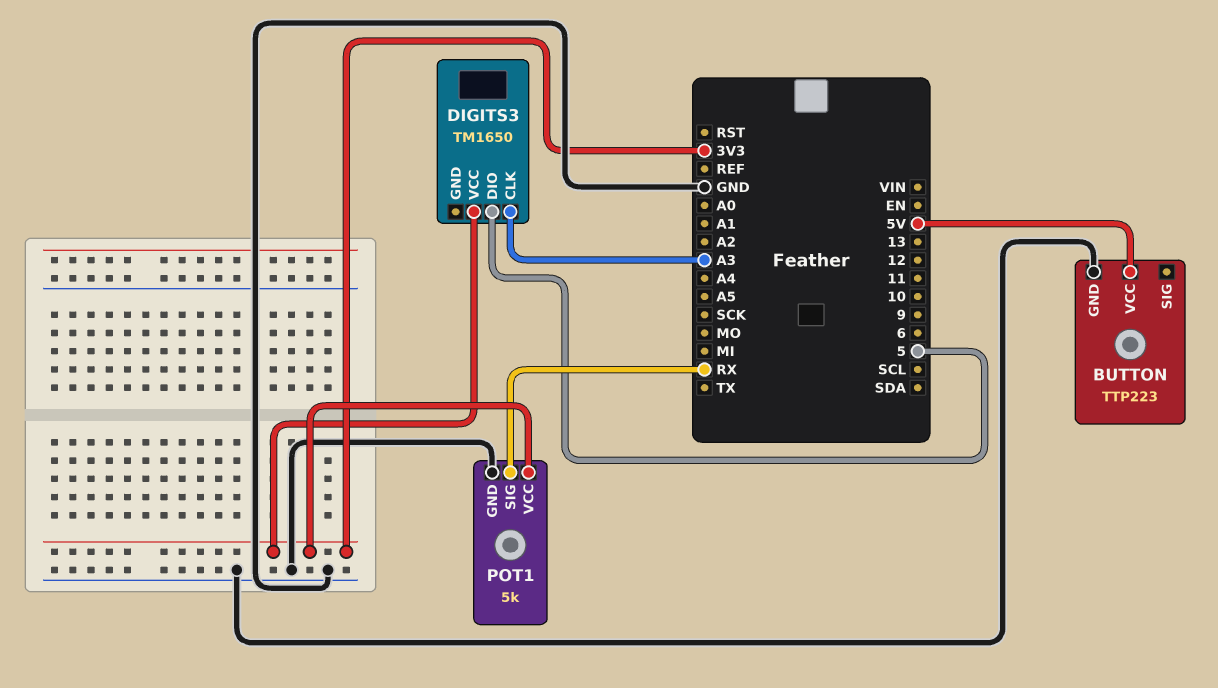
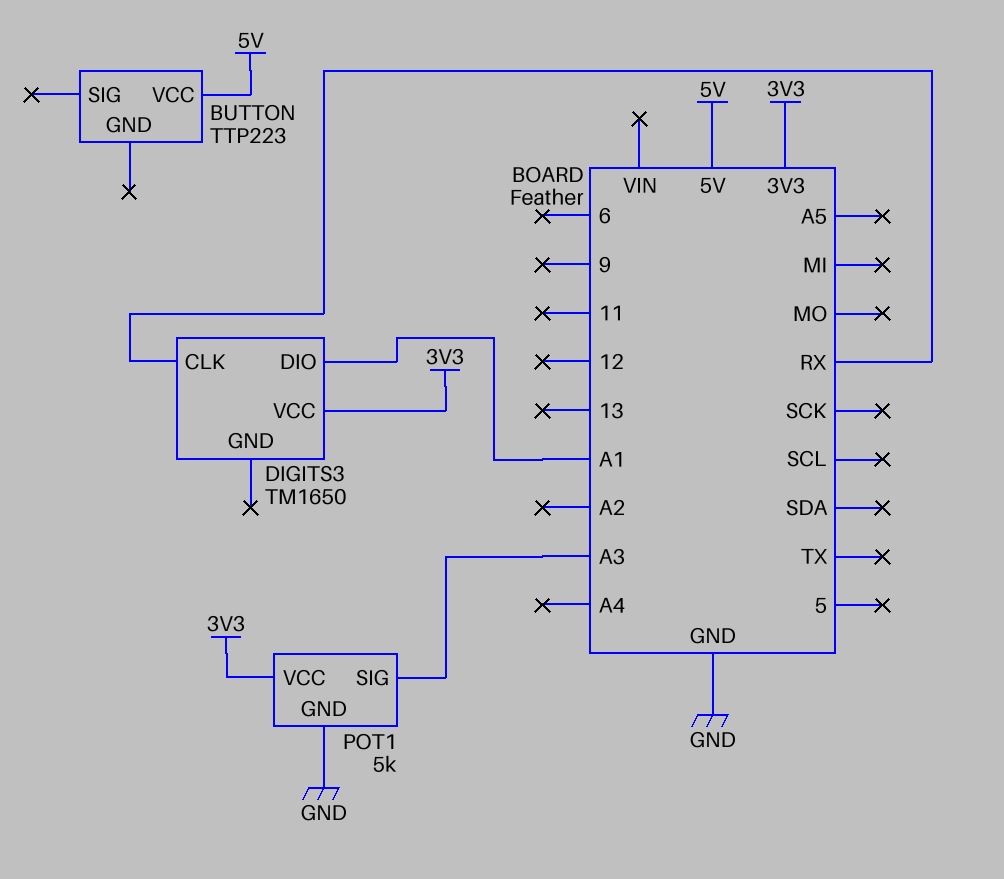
BUTTON pin GND: GND -> none
DIGITS3 pin CLK: A3 -> RX
DIGITS3 pin DIO: 5 -> A1
POT1 pin SIG: RX -> A3

